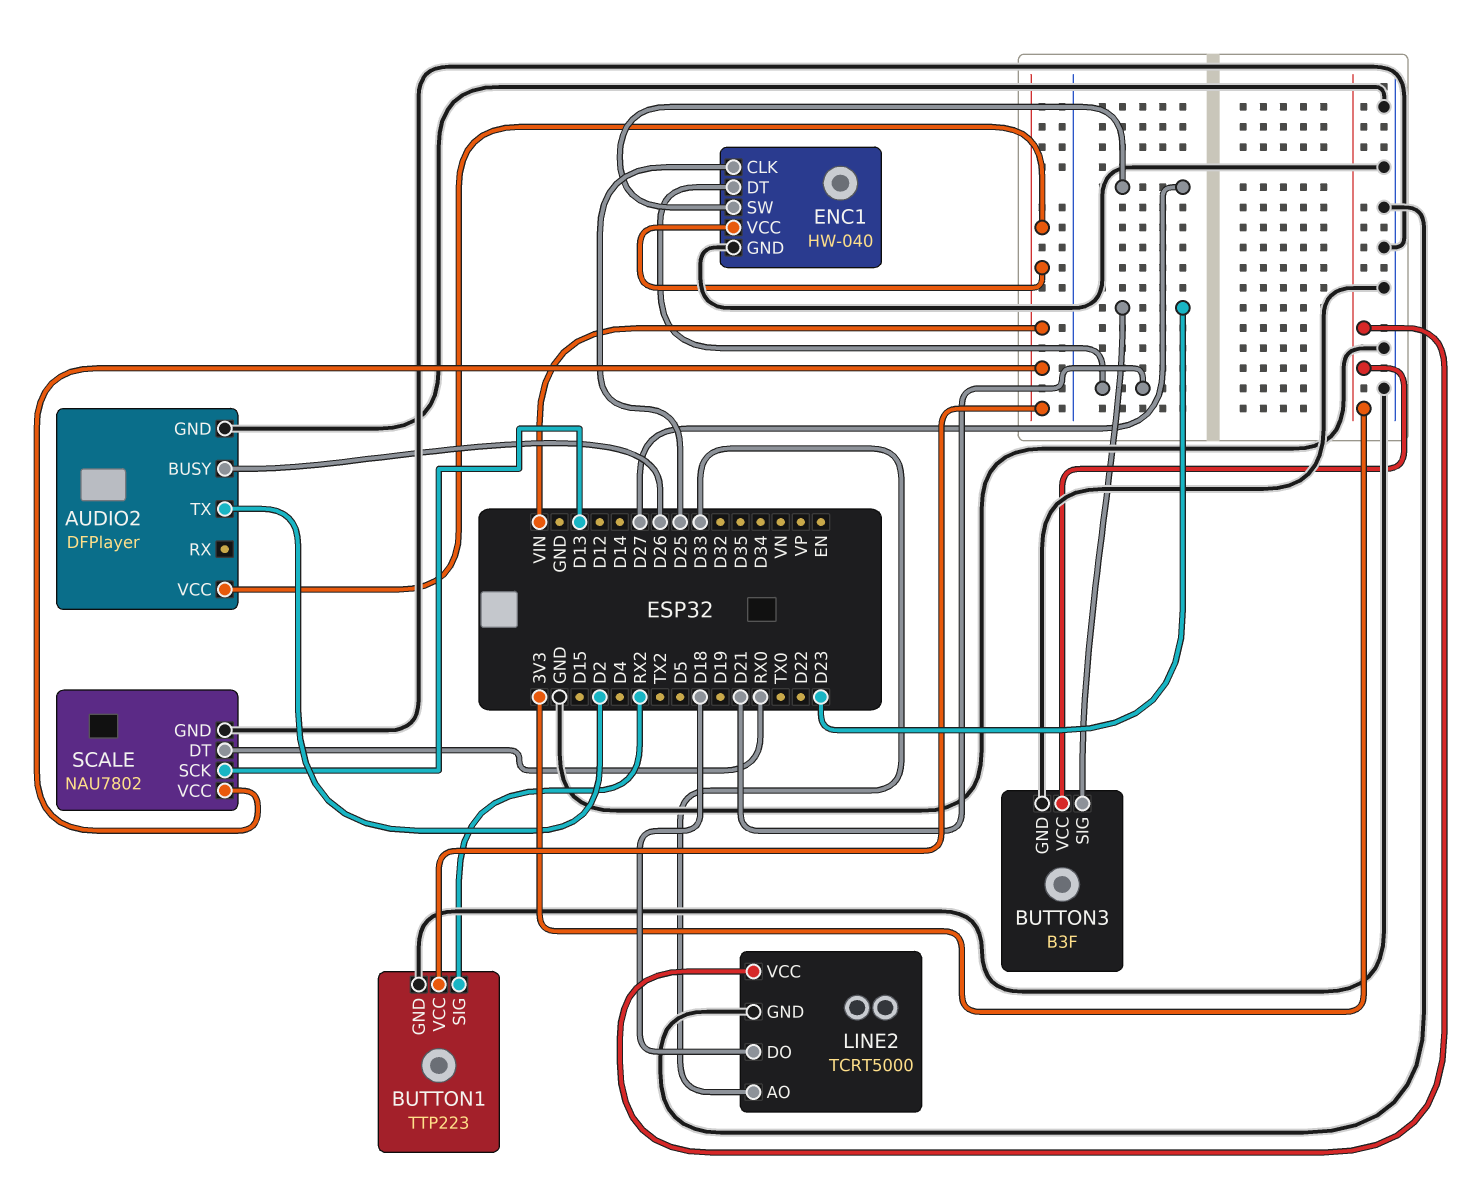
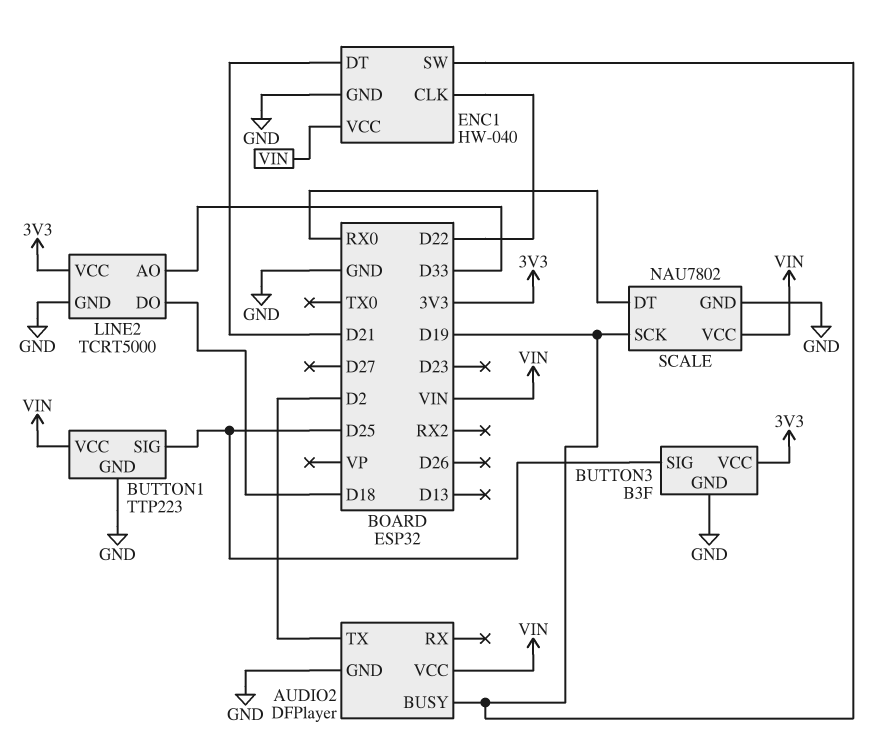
AUDIO2 pin BUSY: D26 -> D19
BUTTON1 pin SIG: RX2 -> D25
BUTTON3 pin SIG: D23 -> D25
ENC1 pin CLK: D25 -> D22
ENC1 pin SW: D27 -> D19
SCALE pin SCK: D13 -> D19

